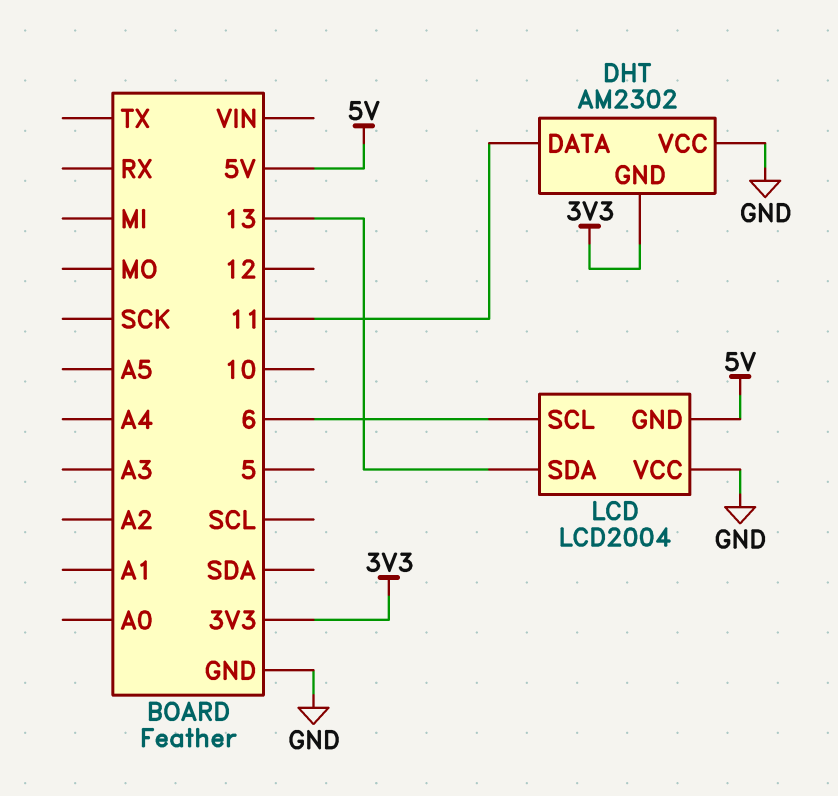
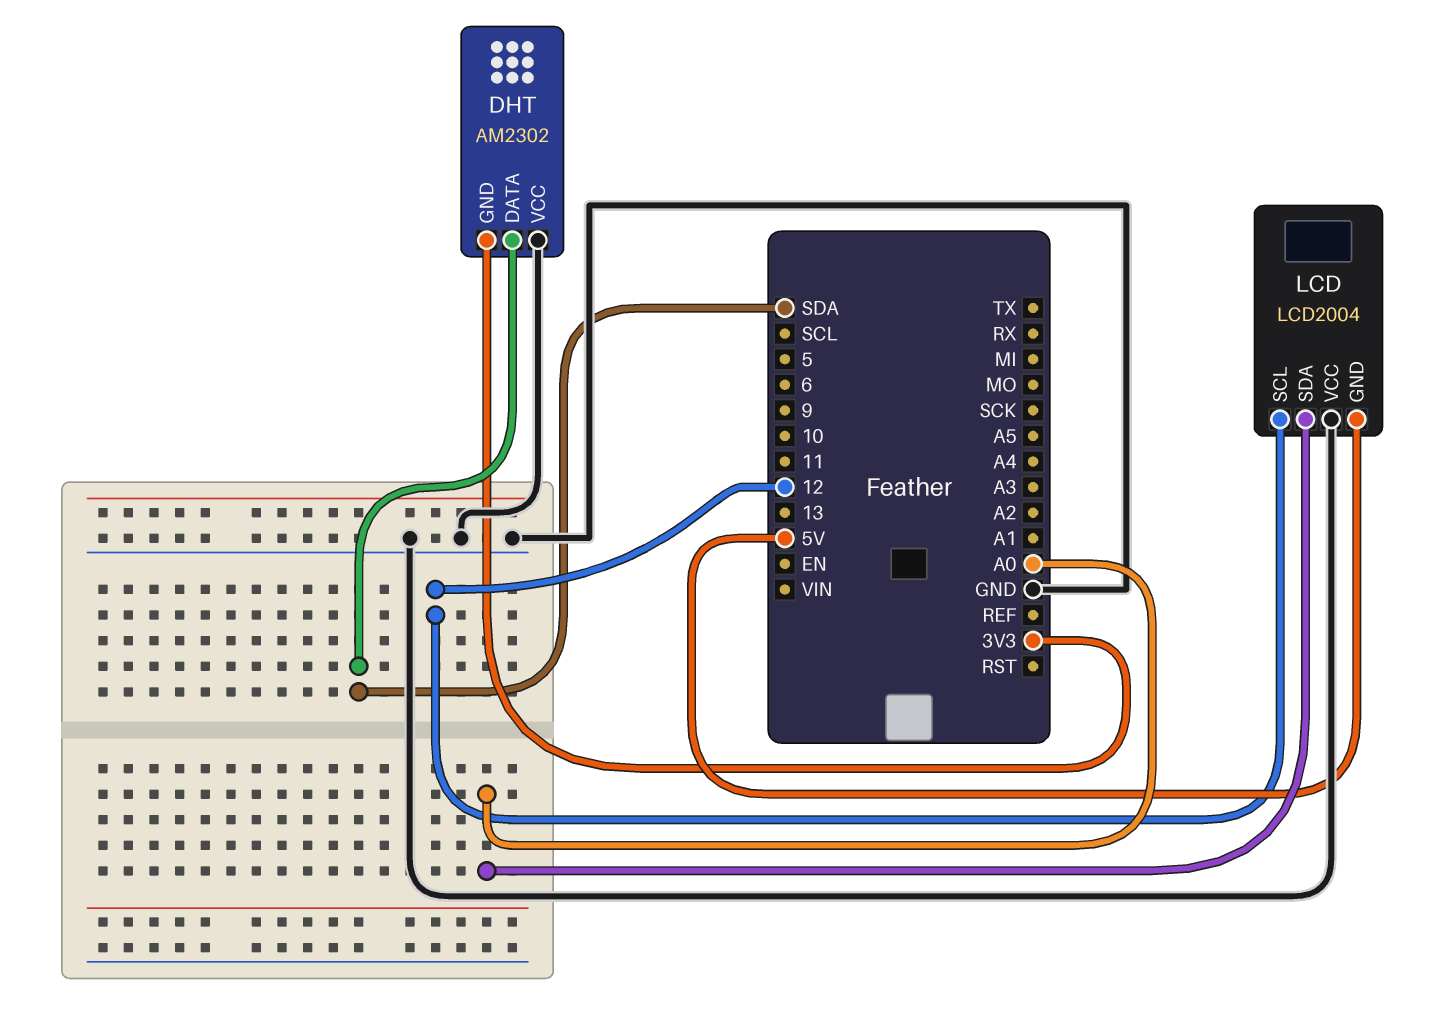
DHT pin DATA: 11 -> SDA
LCD pin SCL: 6 -> 12
LCD pin SDA: 13 -> A0

